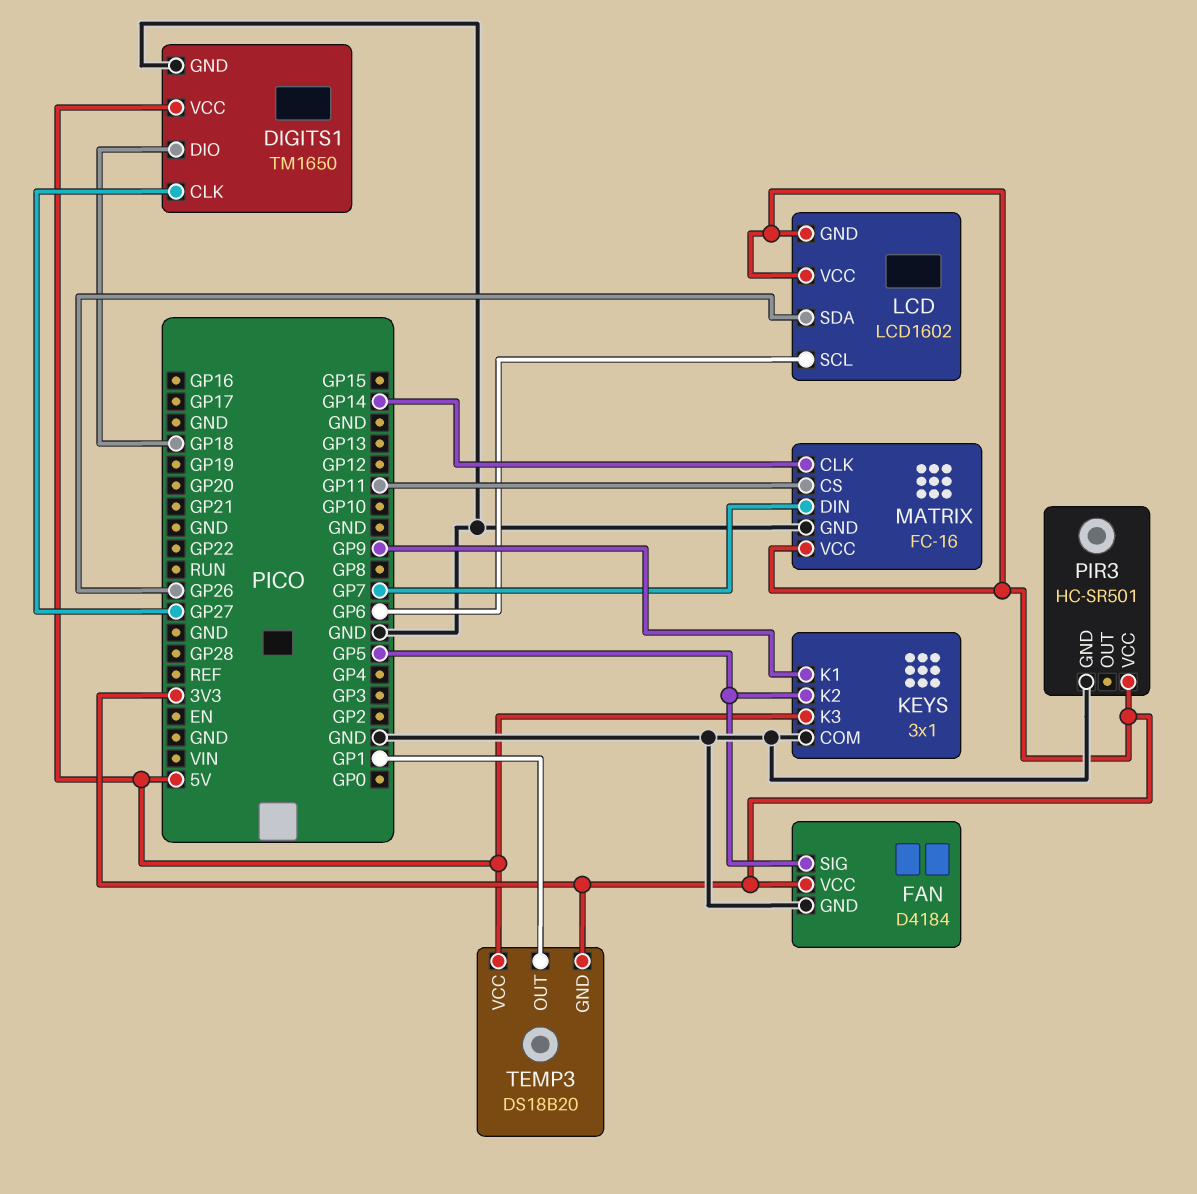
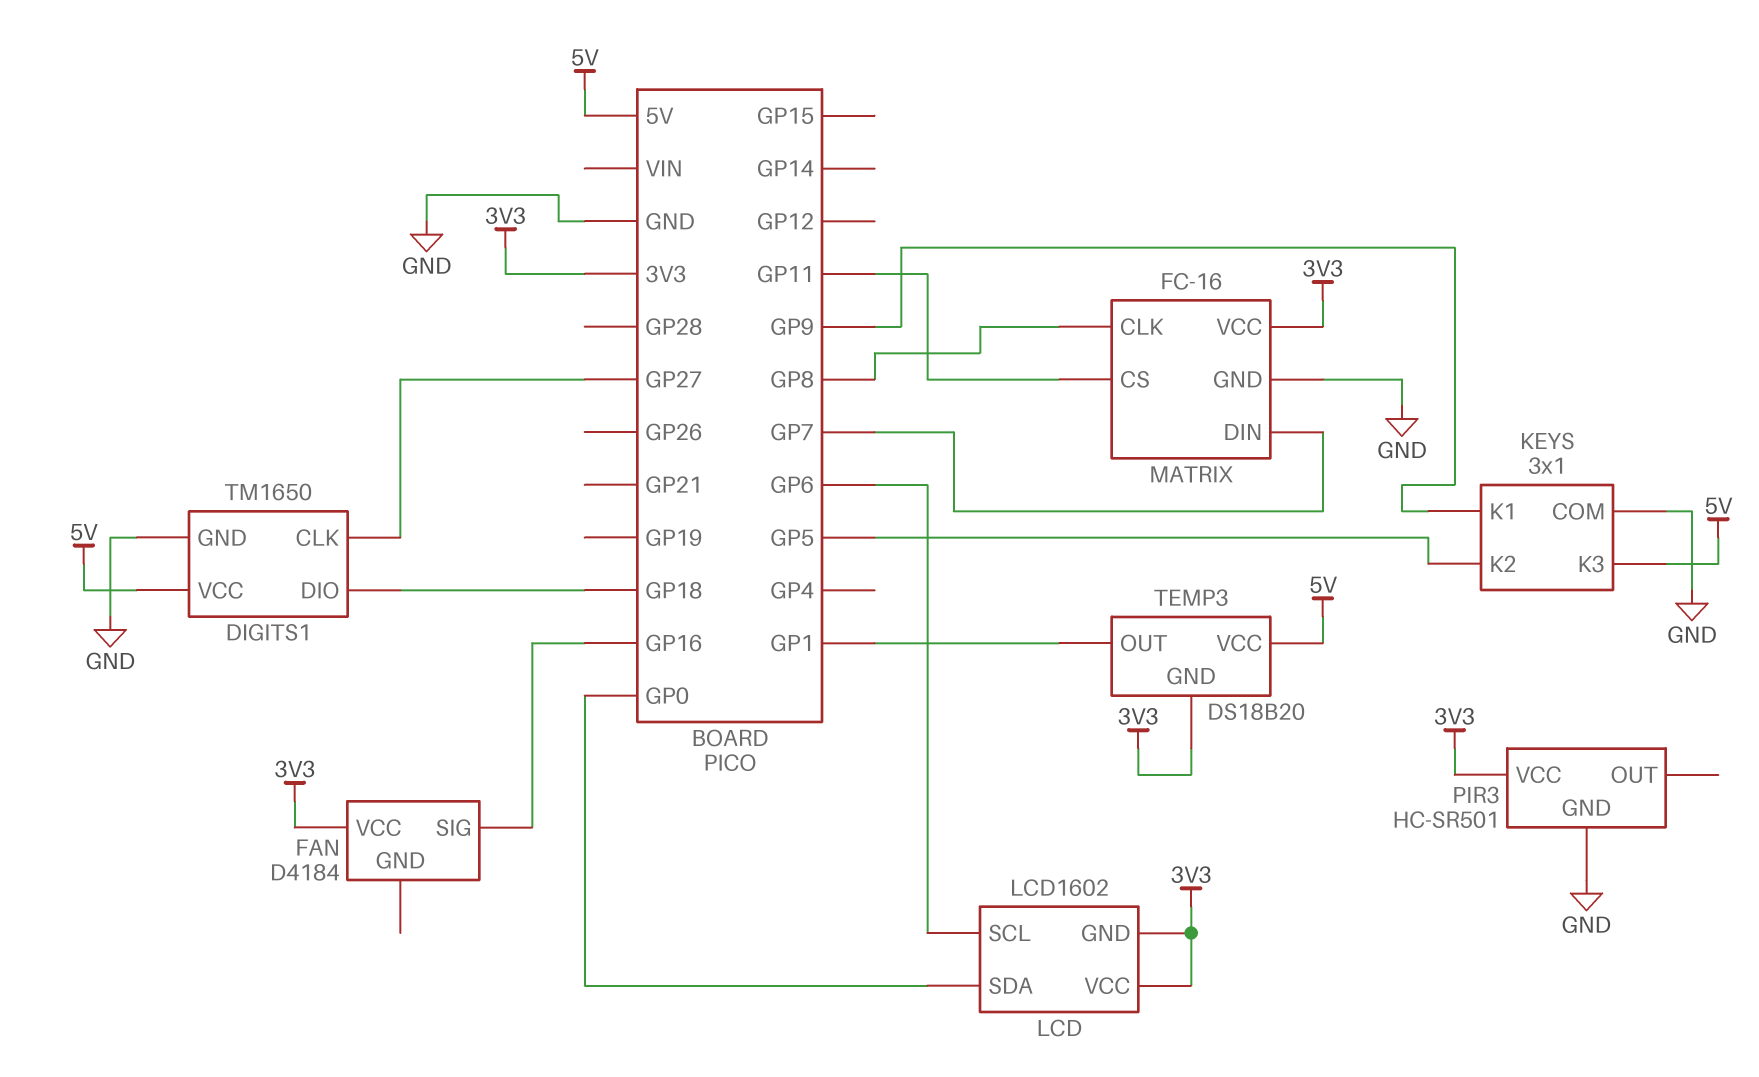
FAN pin GND: GND -> none
FAN pin SIG: GP5 -> GP16
LCD pin SDA: GP26 -> GP0
MATRIX pin CLK: GP14 -> GP8

